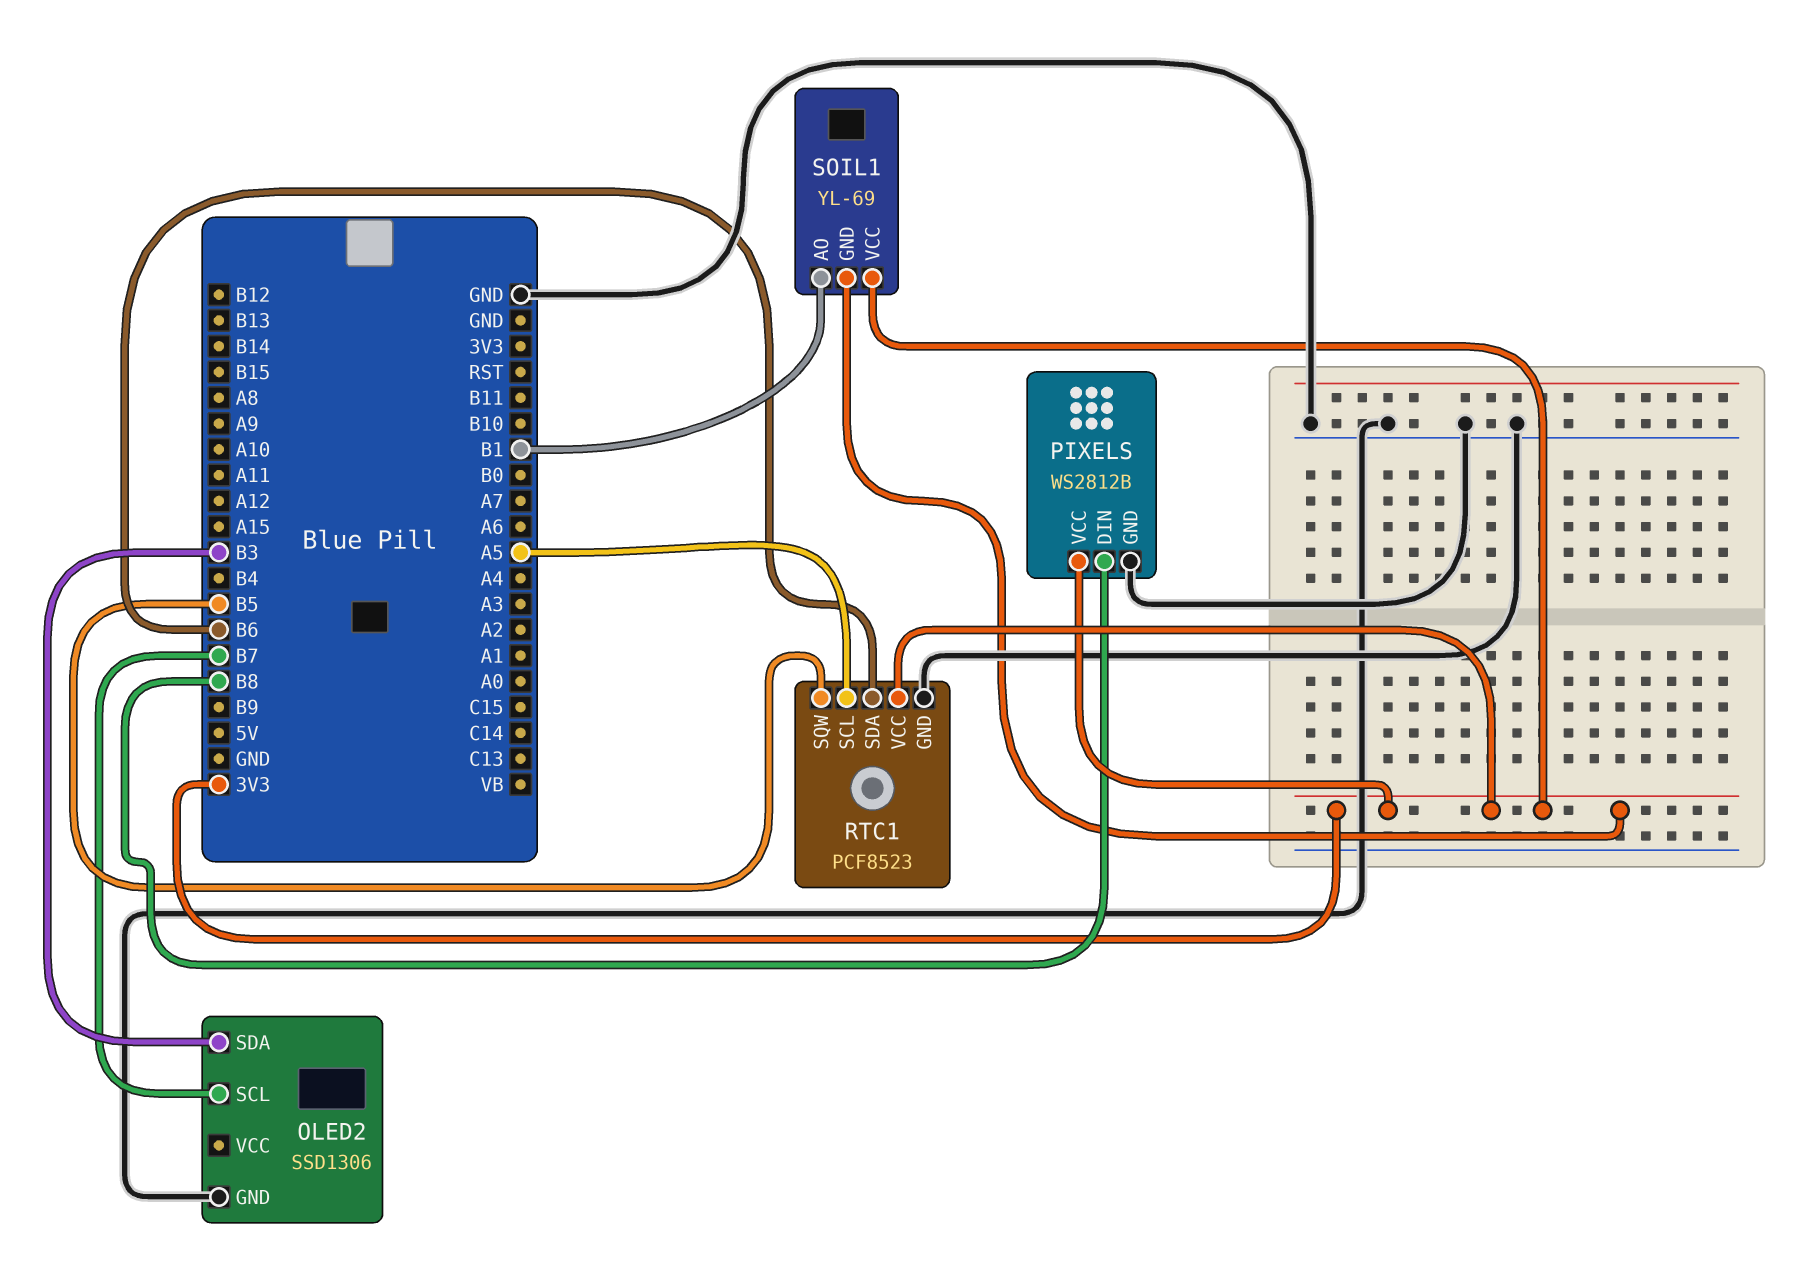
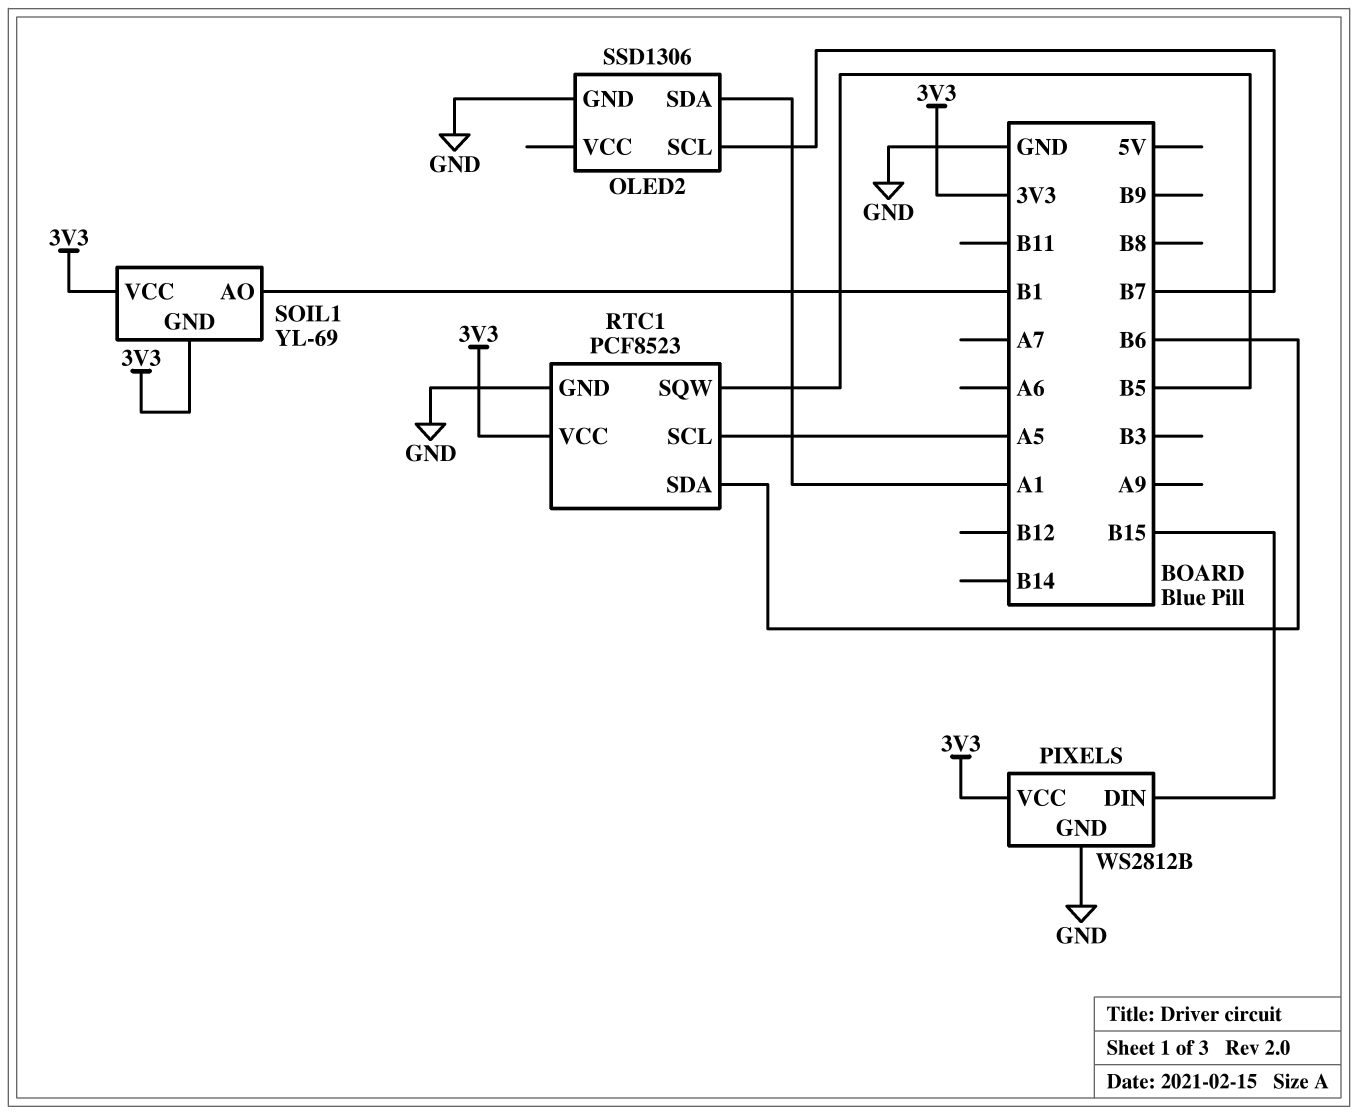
OLED2 pin SDA: B3 -> A1
PIXELS pin DIN: B8 -> B15

